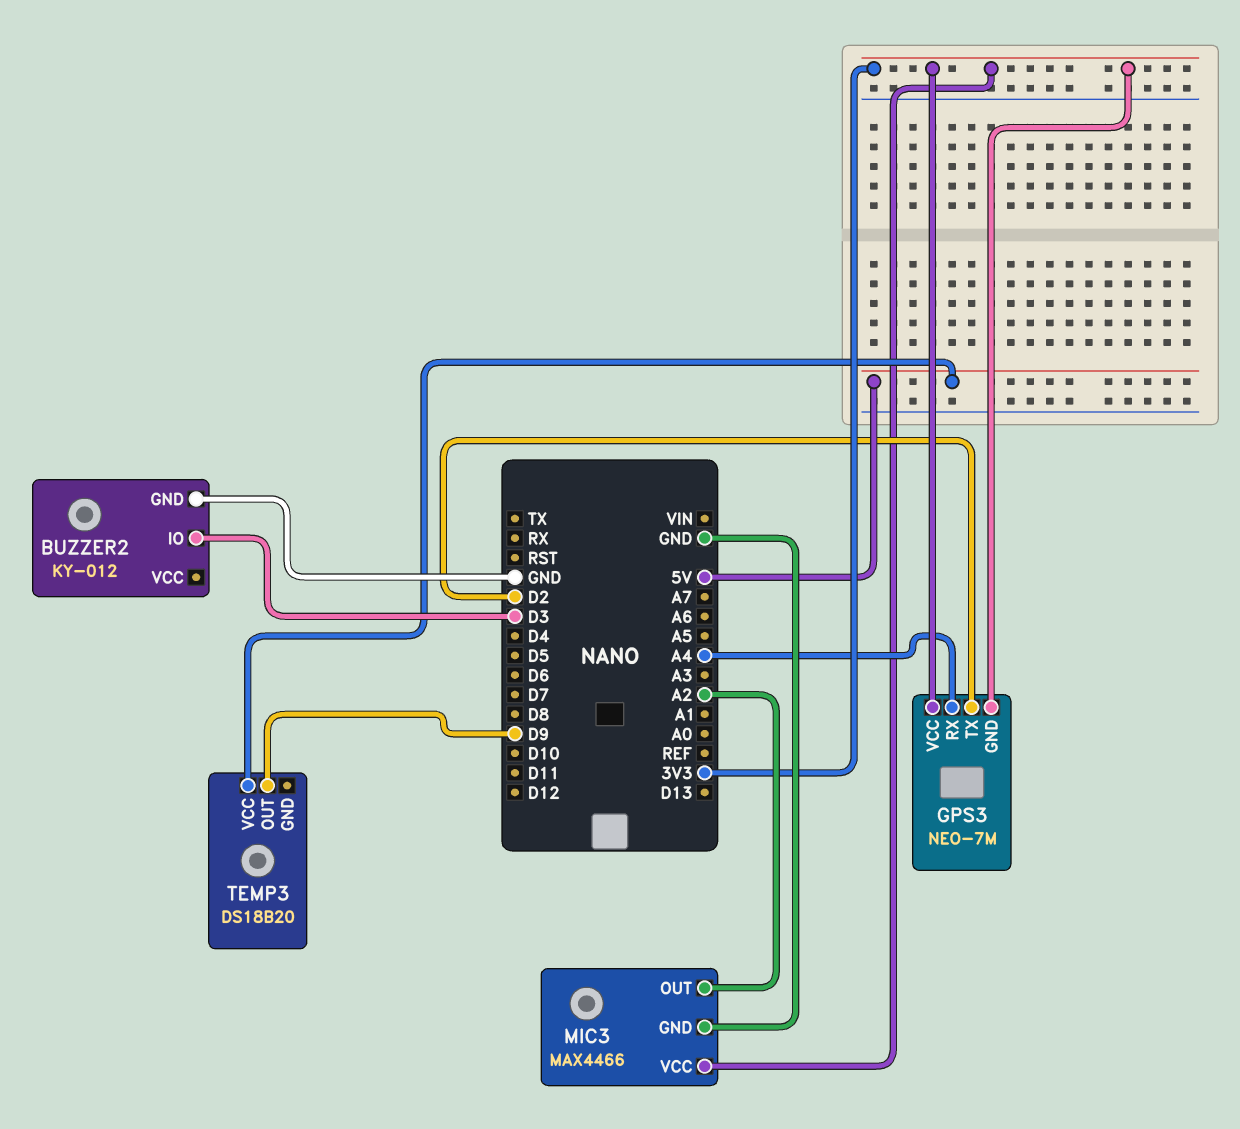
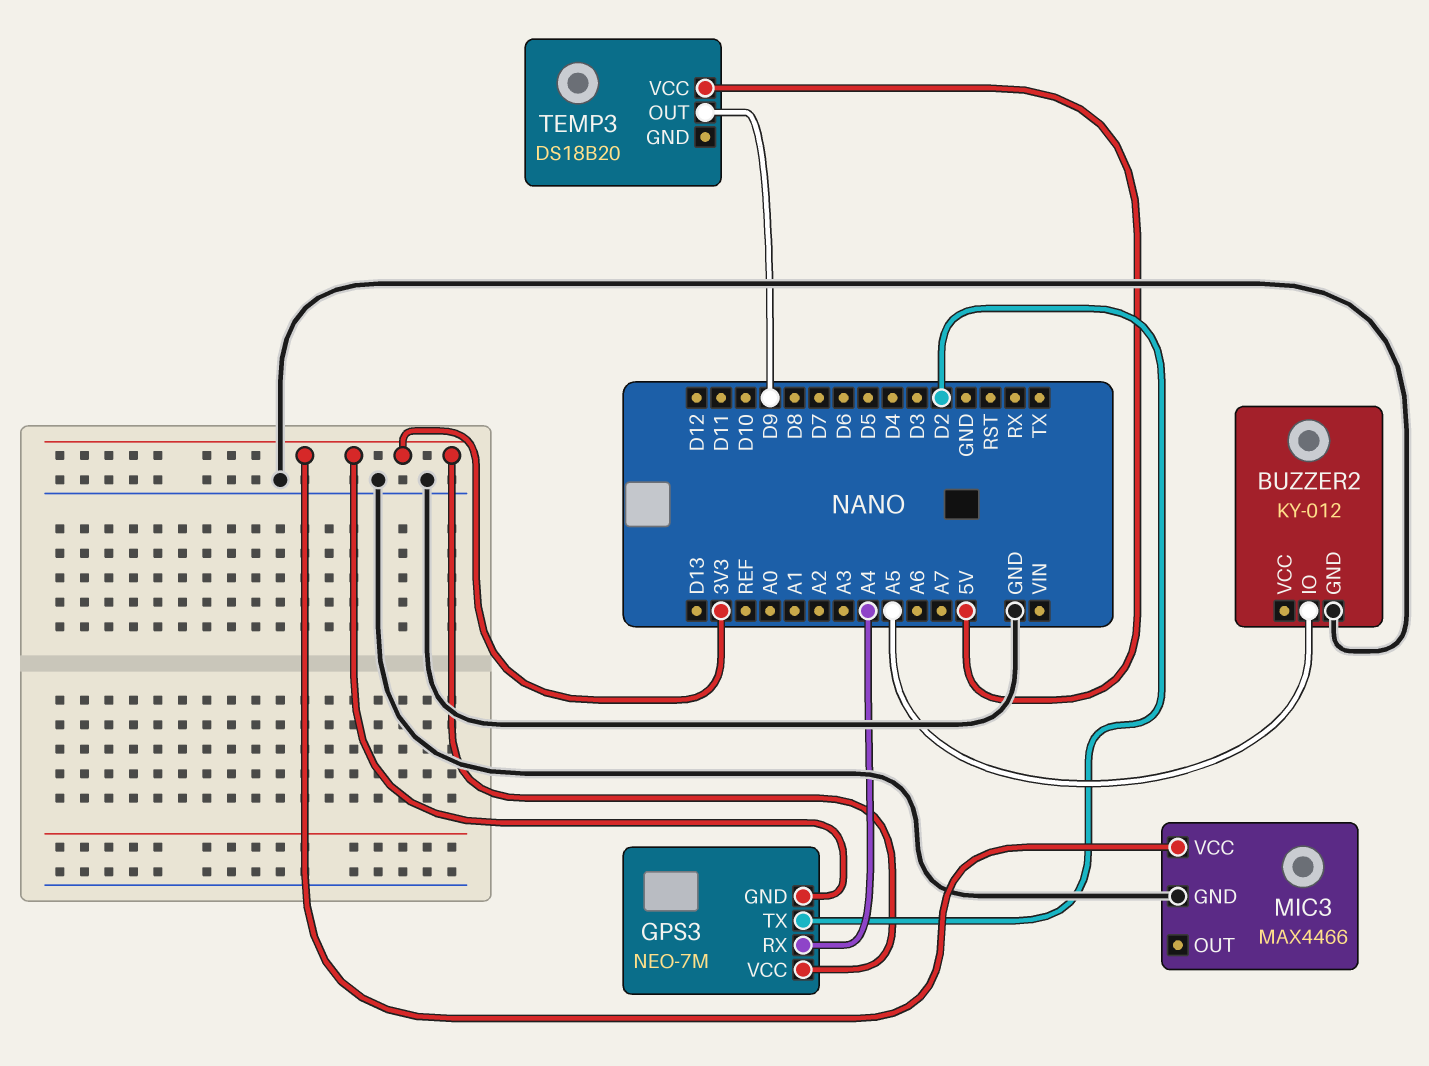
BUZZER2 pin IO: D3 -> A5
MIC3 pin OUT: A2 -> none

